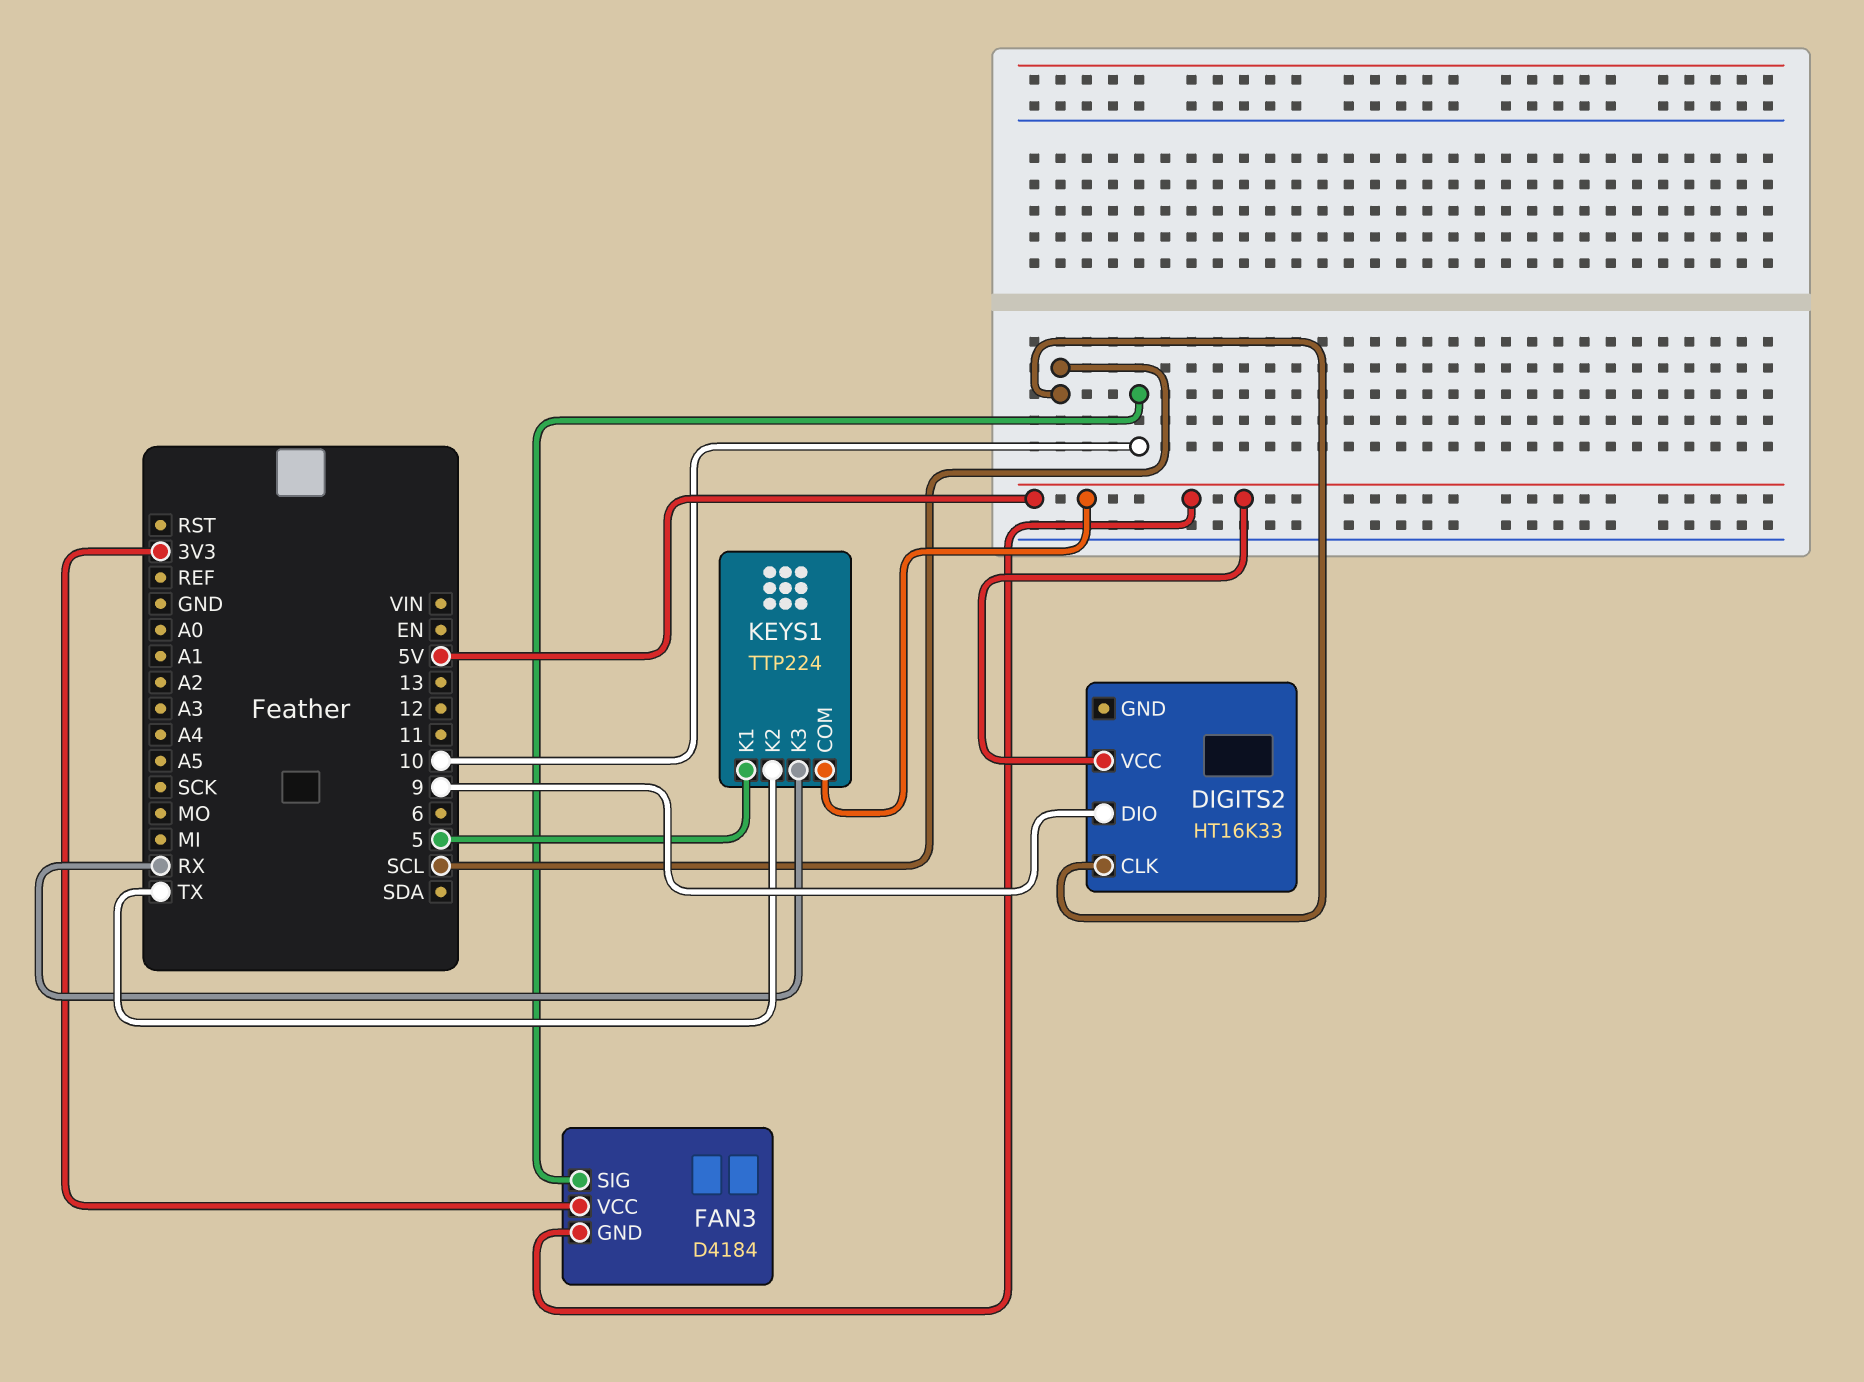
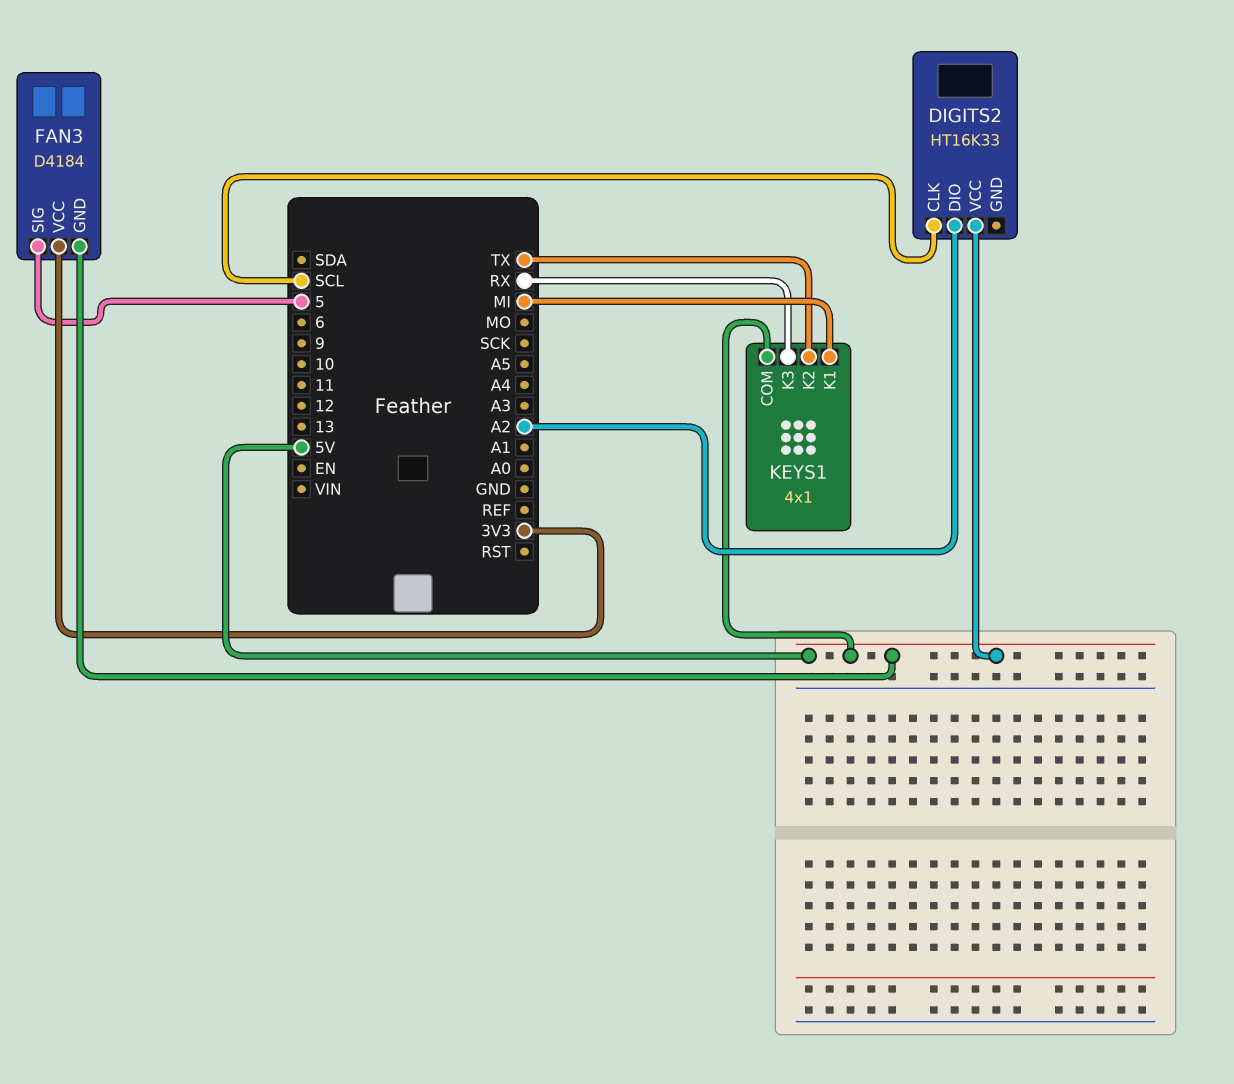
DIGITS2 pin DIO: 9 -> A2
FAN3 pin SIG: 10 -> 5
KEYS1: TTP224 -> 4x1
KEYS1 pin K1: 5 -> MI

